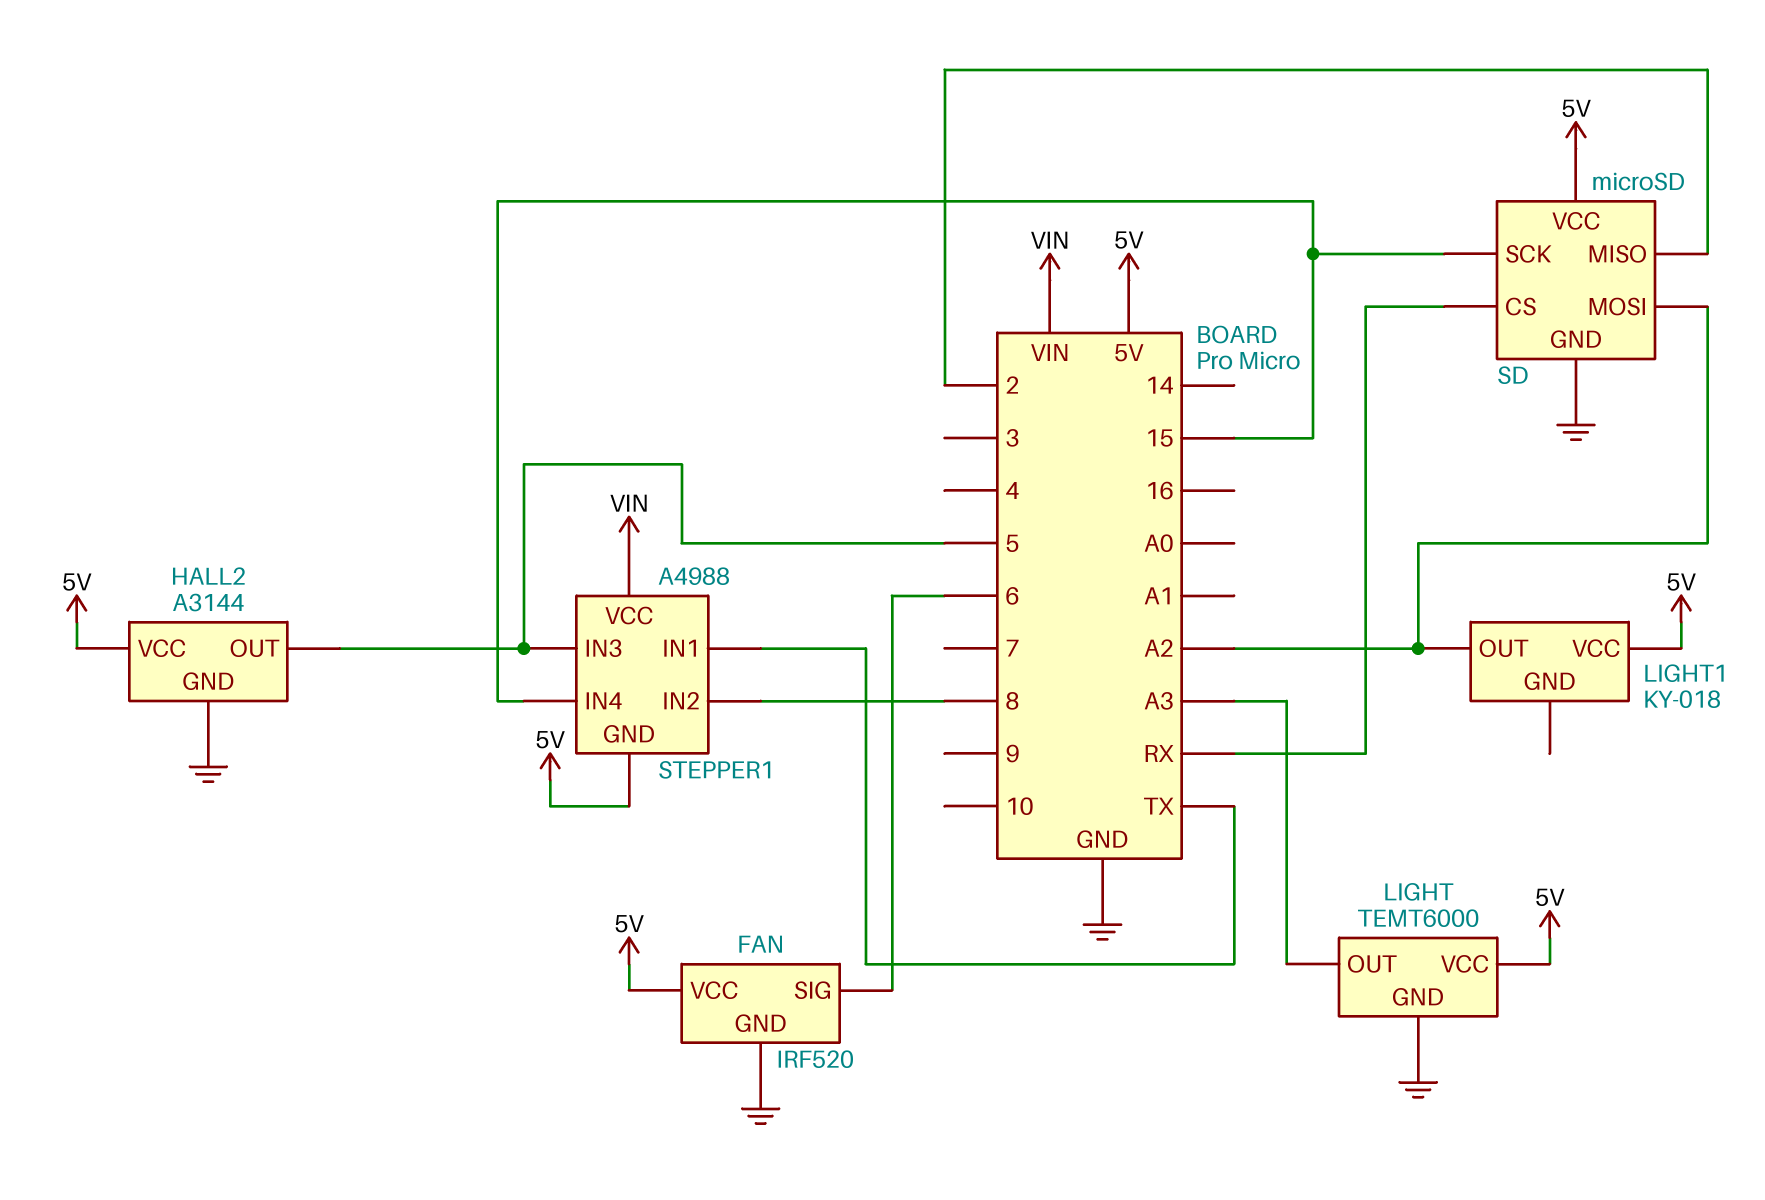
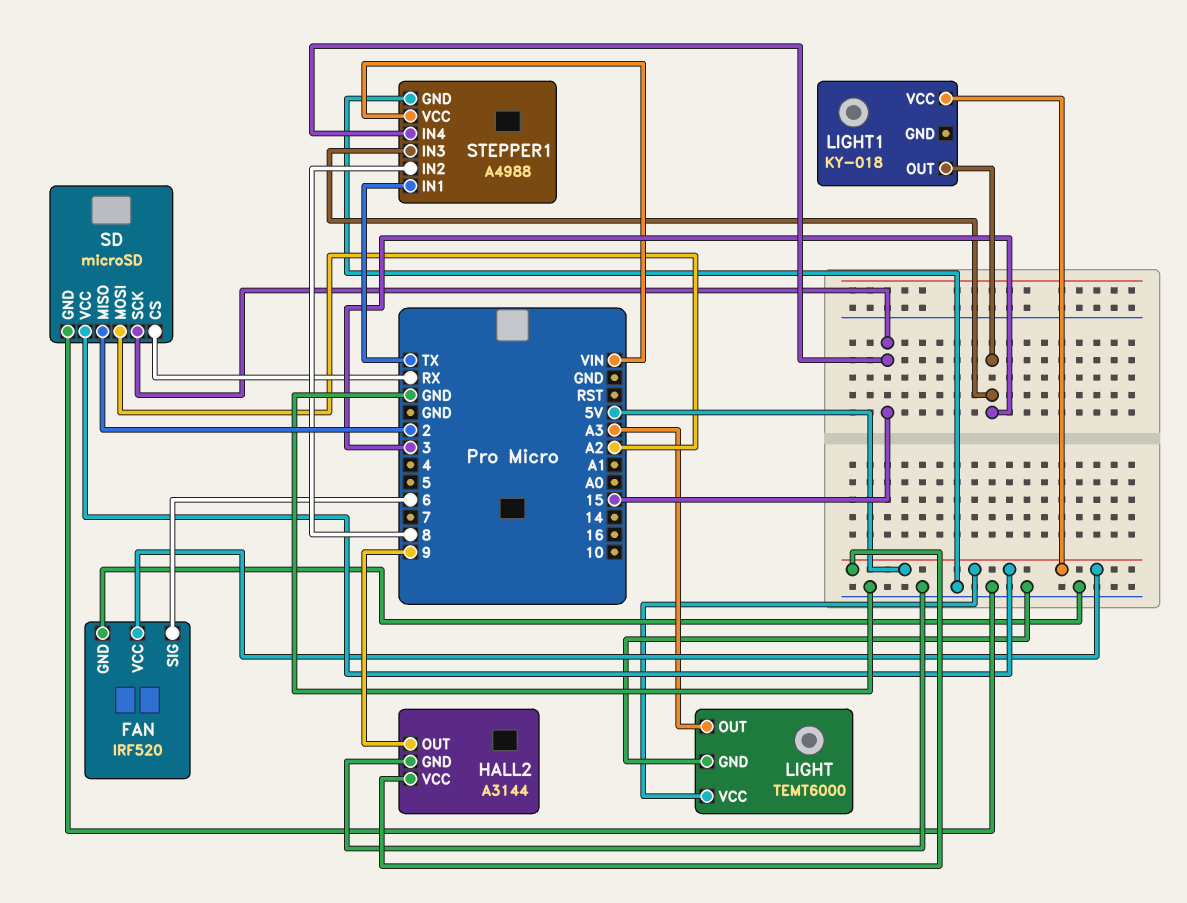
HALL2 pin OUT: 5 -> 9
LIGHT1 pin OUT: A2 -> 3
STEPPER1 pin GND: 5V -> GND
STEPPER1 pin IN3: 5 -> 3

